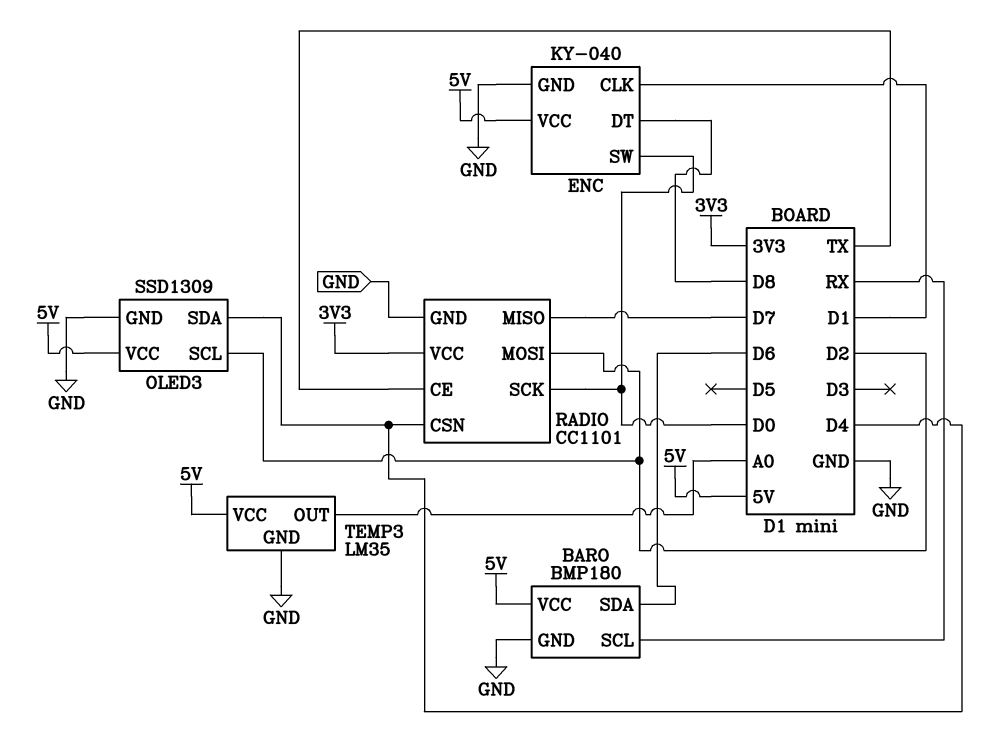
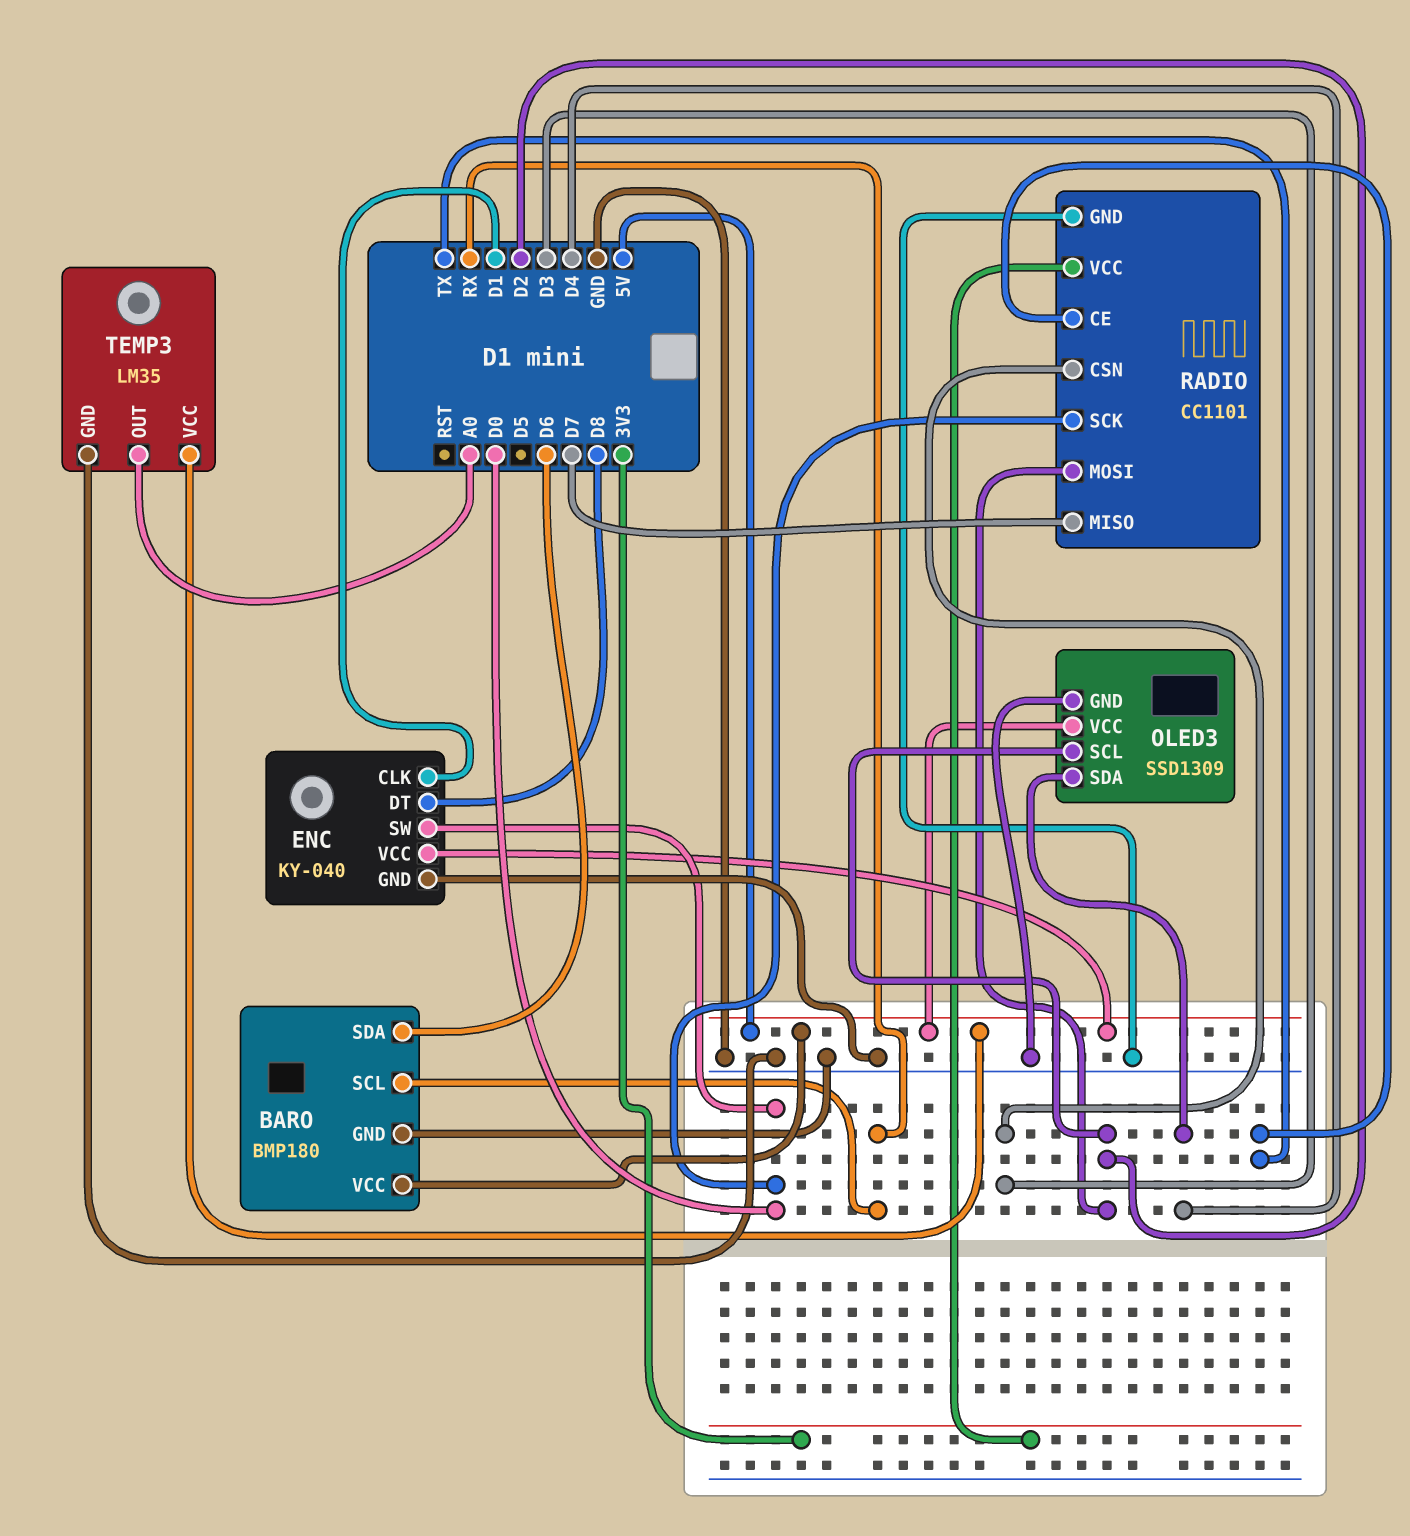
RADIO pin CSN: D4 -> D3

